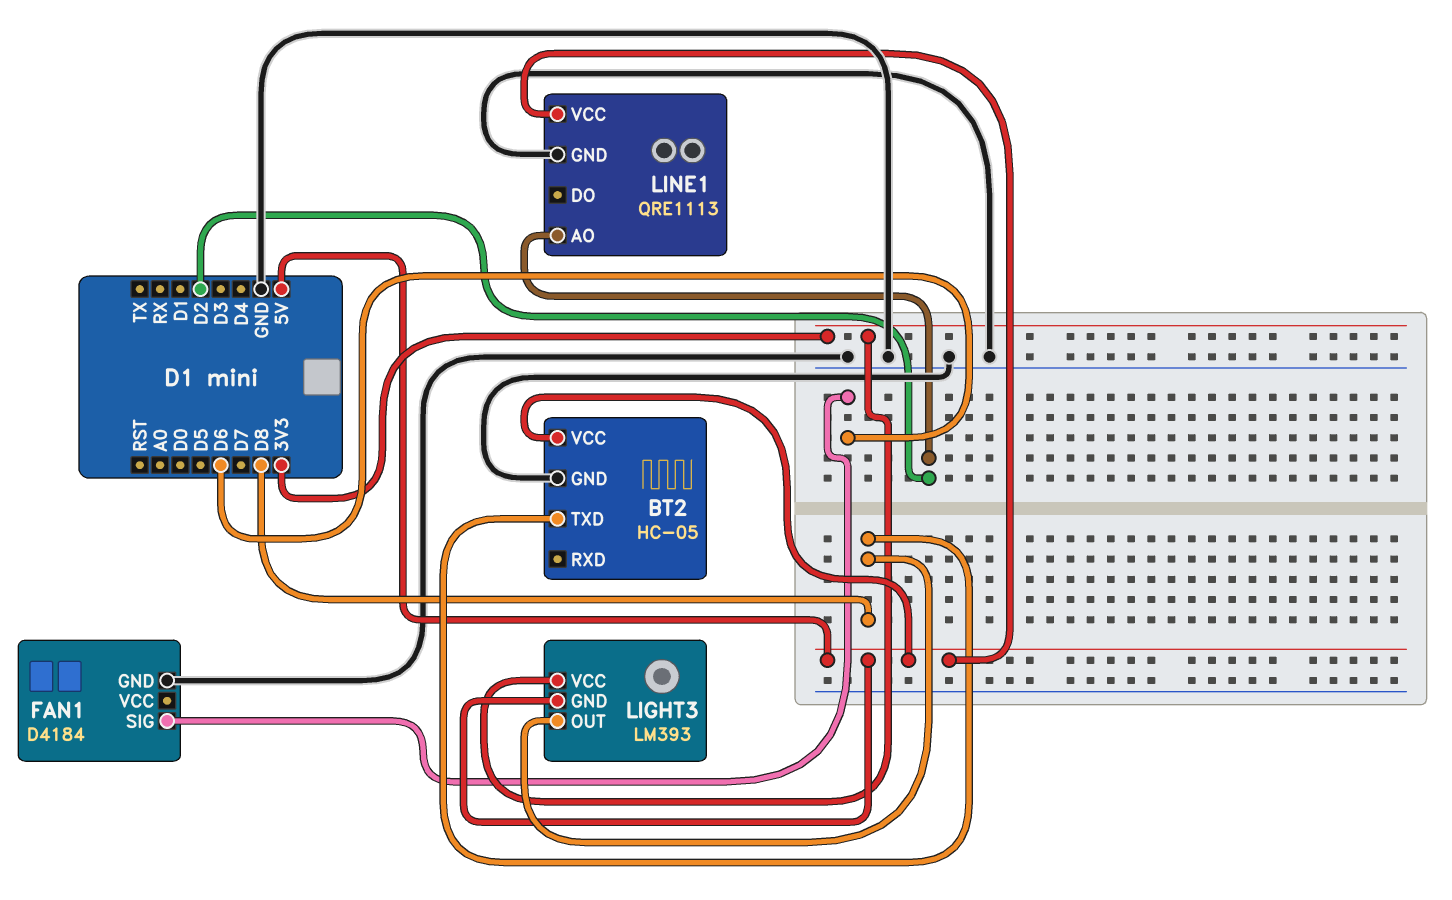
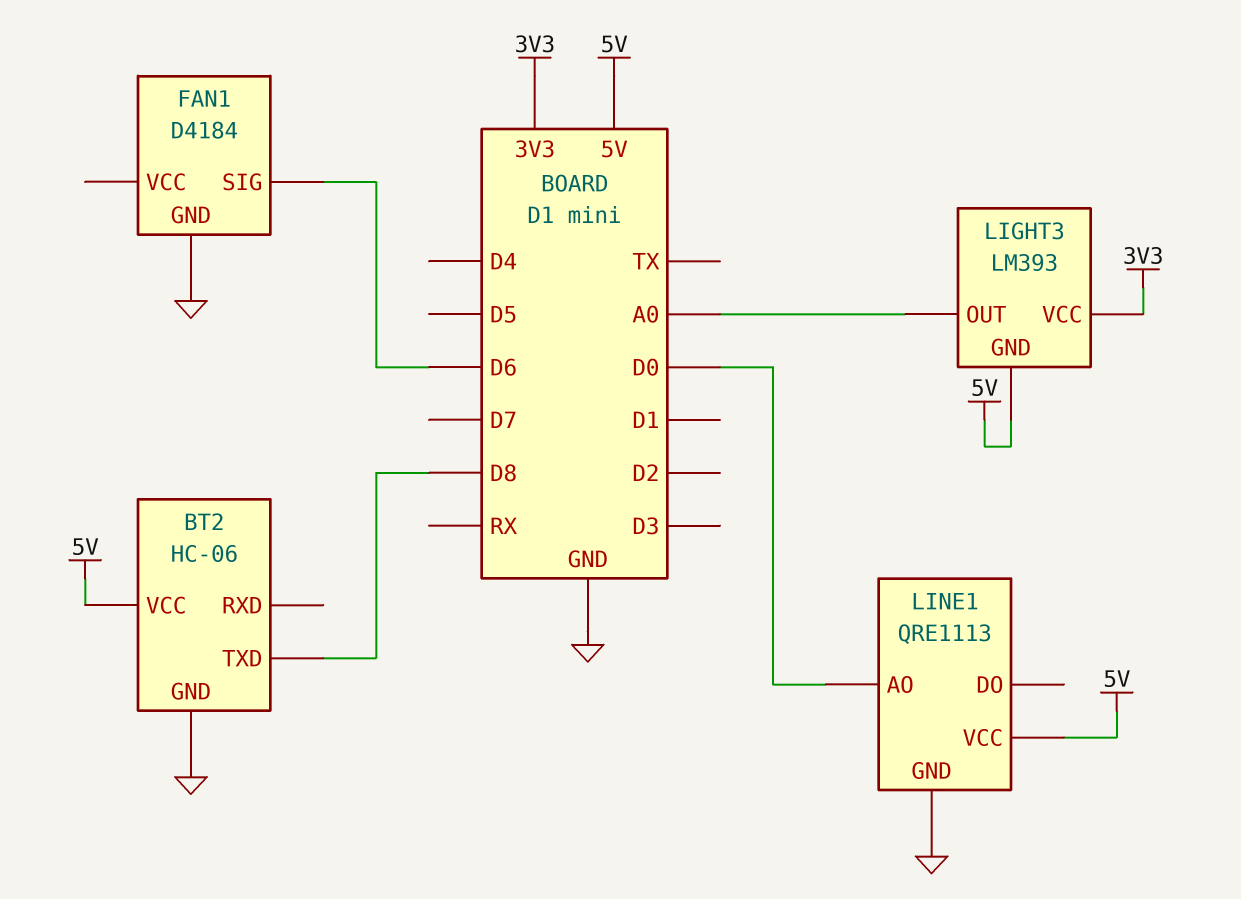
BT2: HC-05 -> HC-06
LIGHT3 pin OUT: D8 -> A0
LINE1 pin AO: D2 -> D0

